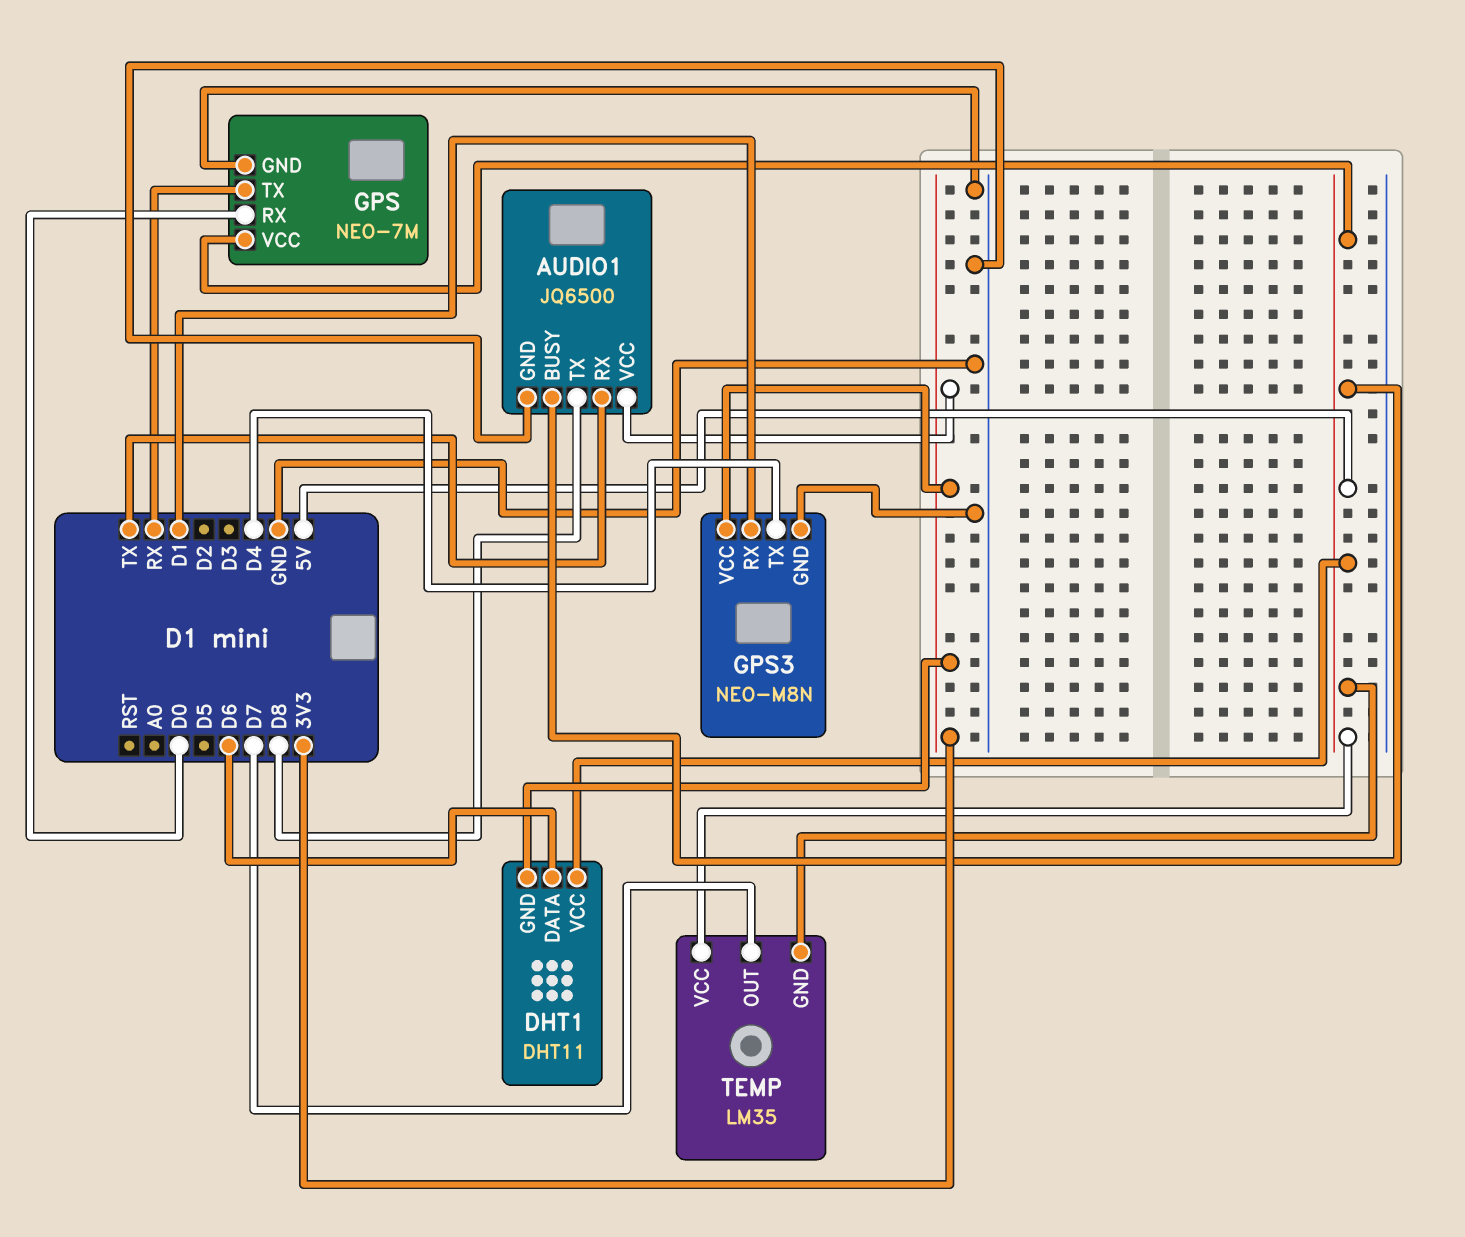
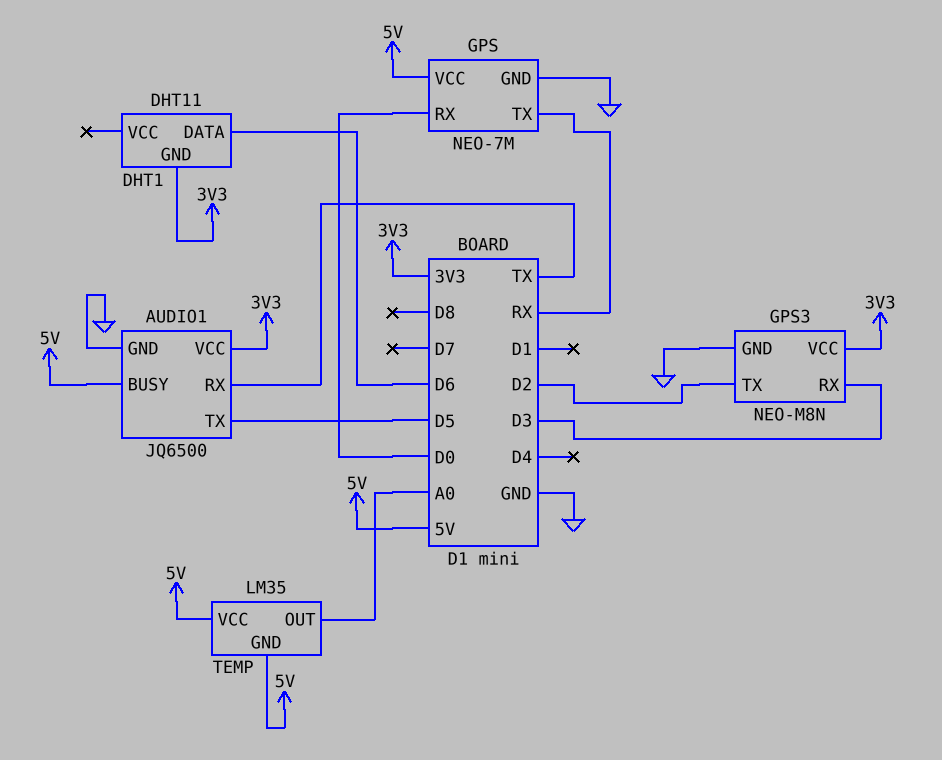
AUDIO1 pin TX: D8 -> D5
DHT1 pin VCC: 5V -> none
GPS3 pin RX: D1 -> D3
GPS3 pin TX: D4 -> D2
TEMP pin OUT: D7 -> A0

